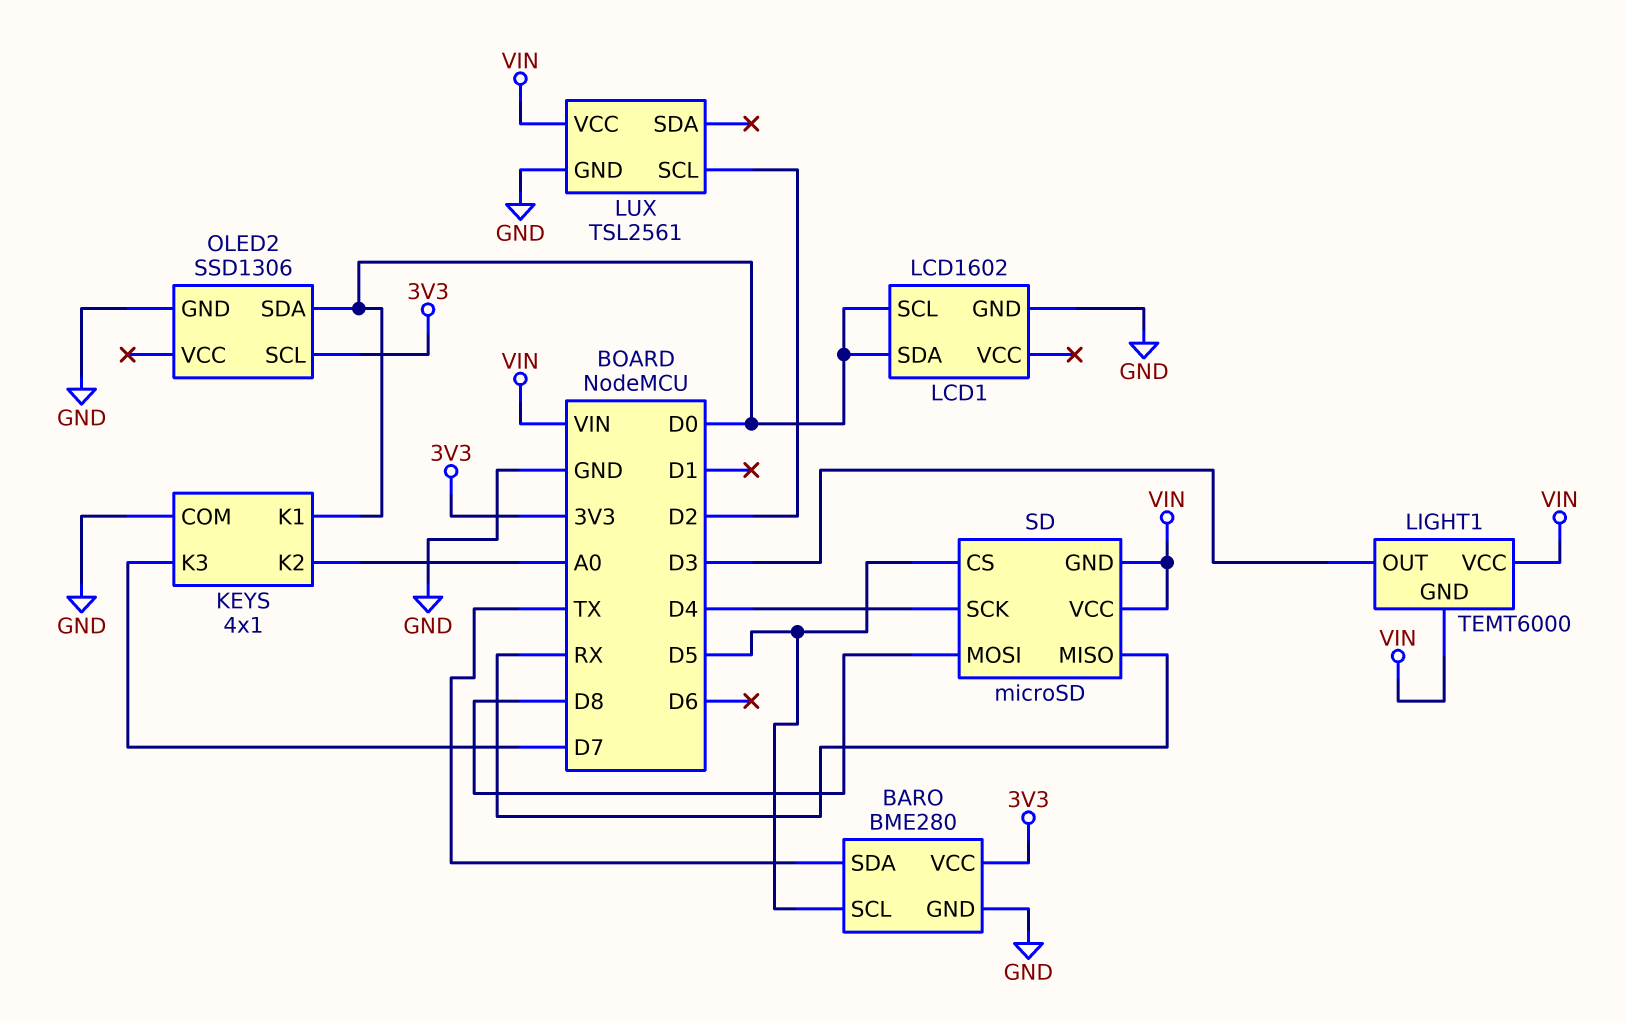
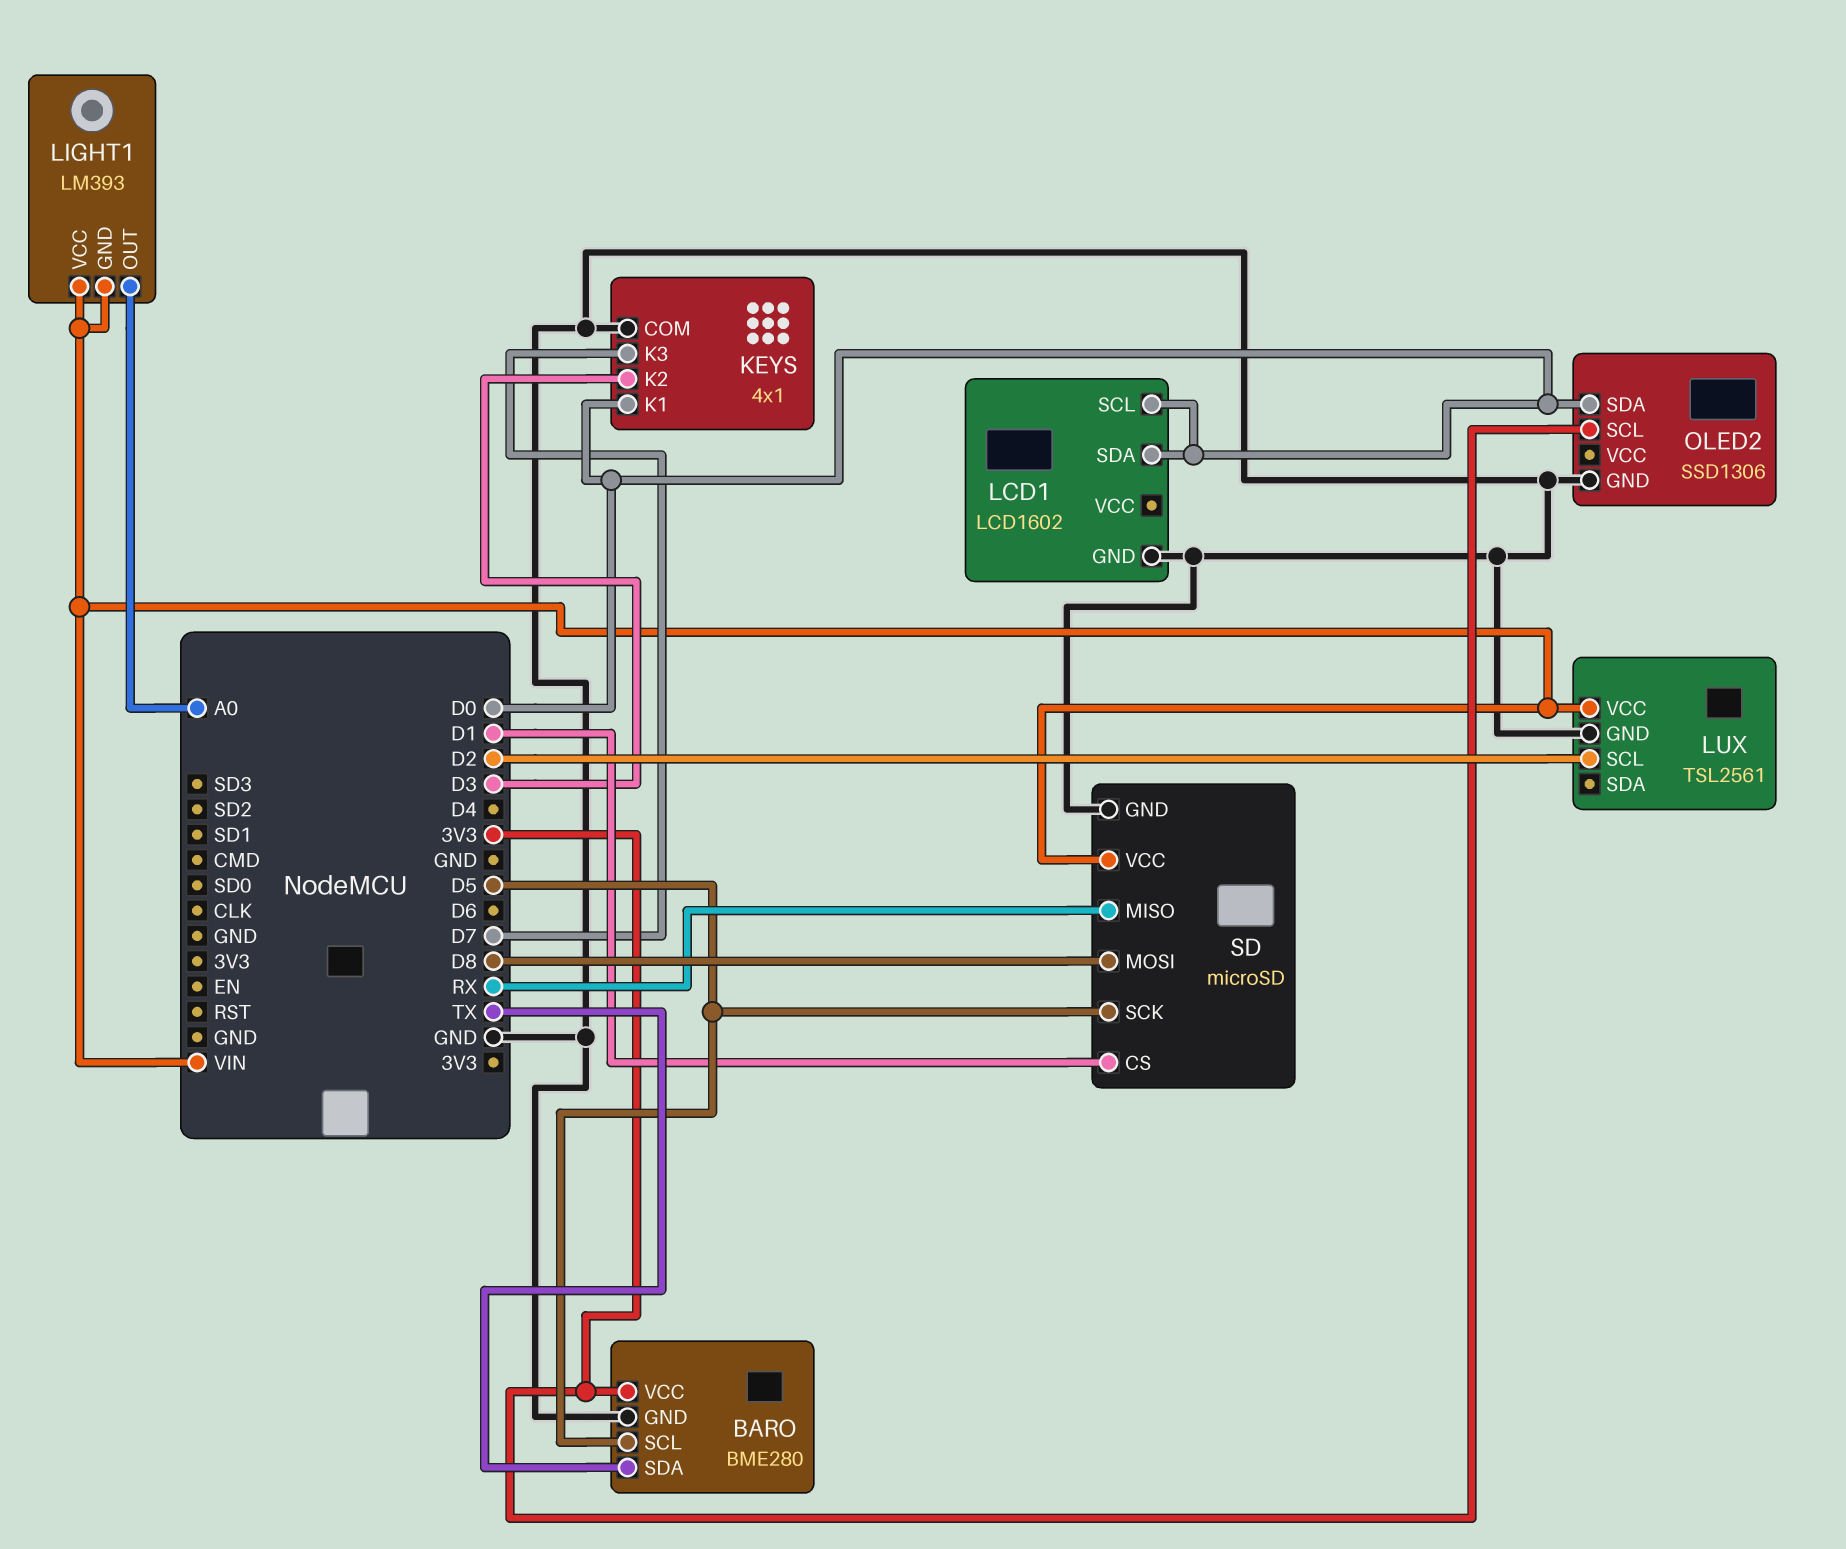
KEYS pin K2: A0 -> D3
LIGHT1: TEMT6000 -> LM393
LIGHT1 pin OUT: D3 -> A0
SD pin CS: D5 -> D1
SD pin GND: VIN -> GND
SD pin SCK: D4 -> D5

